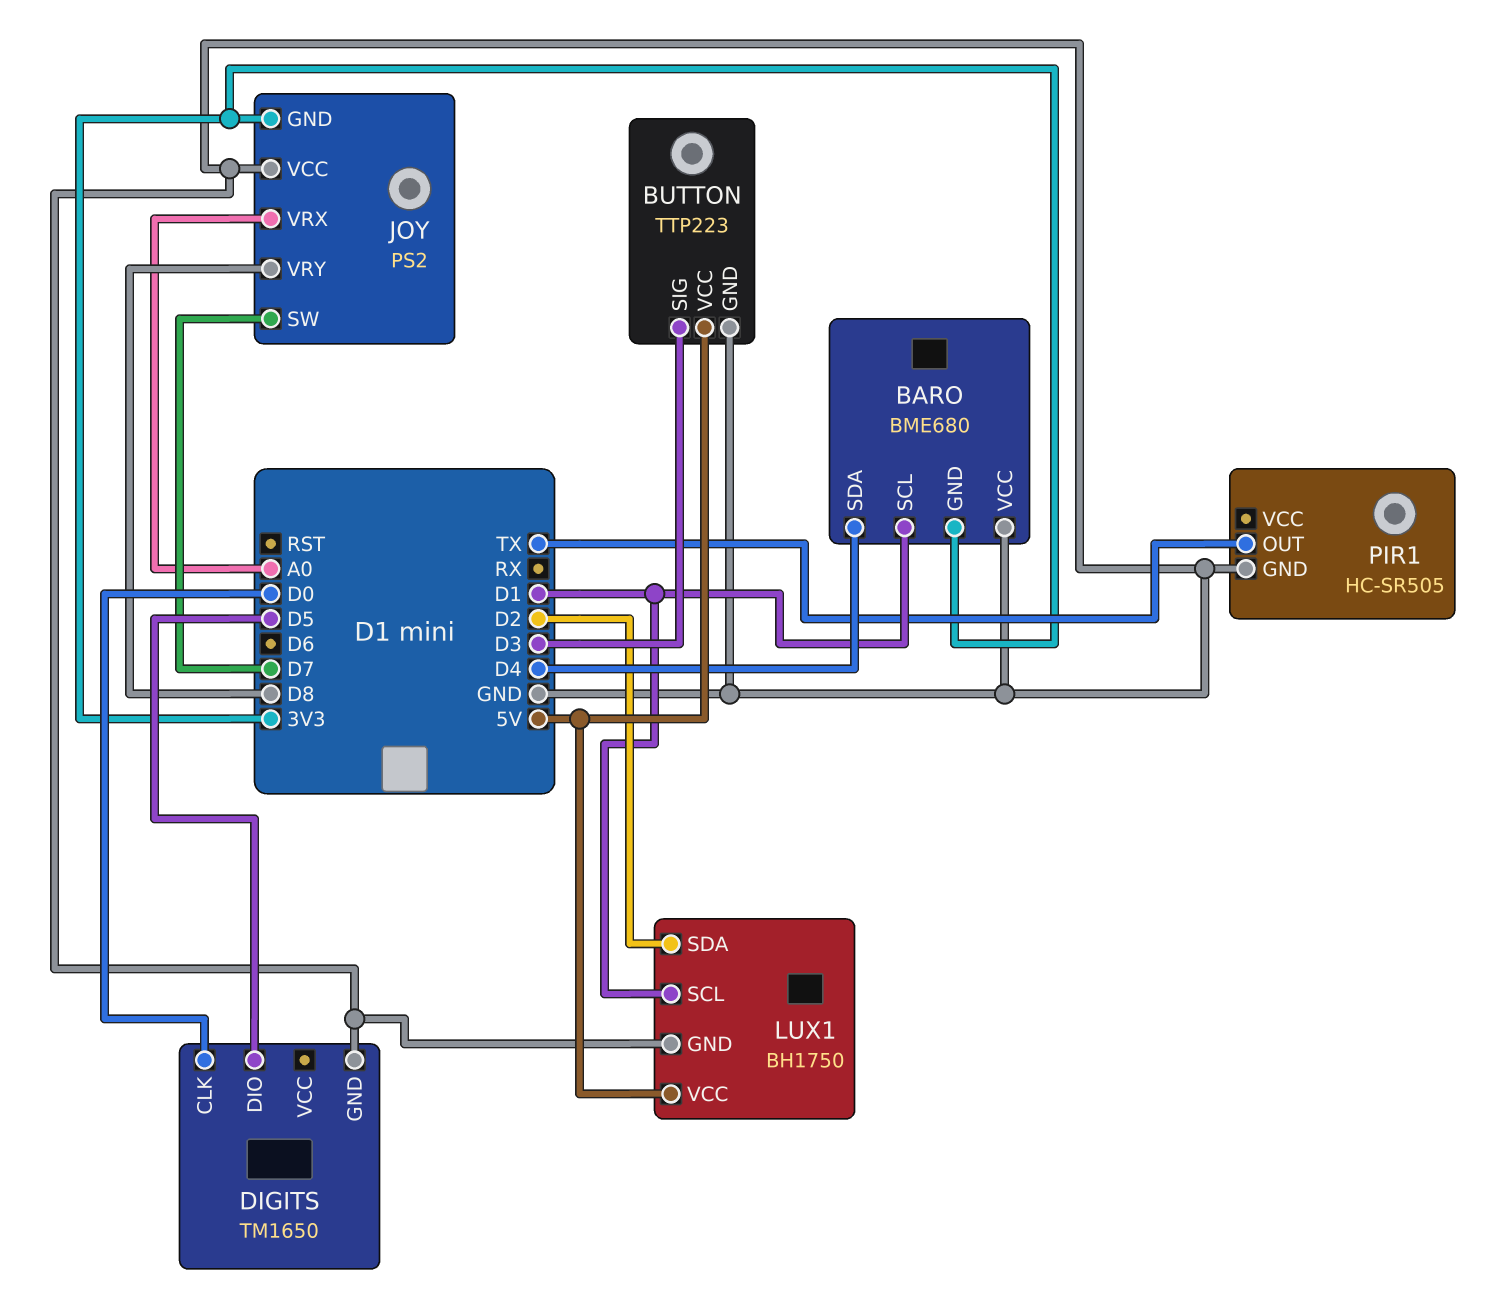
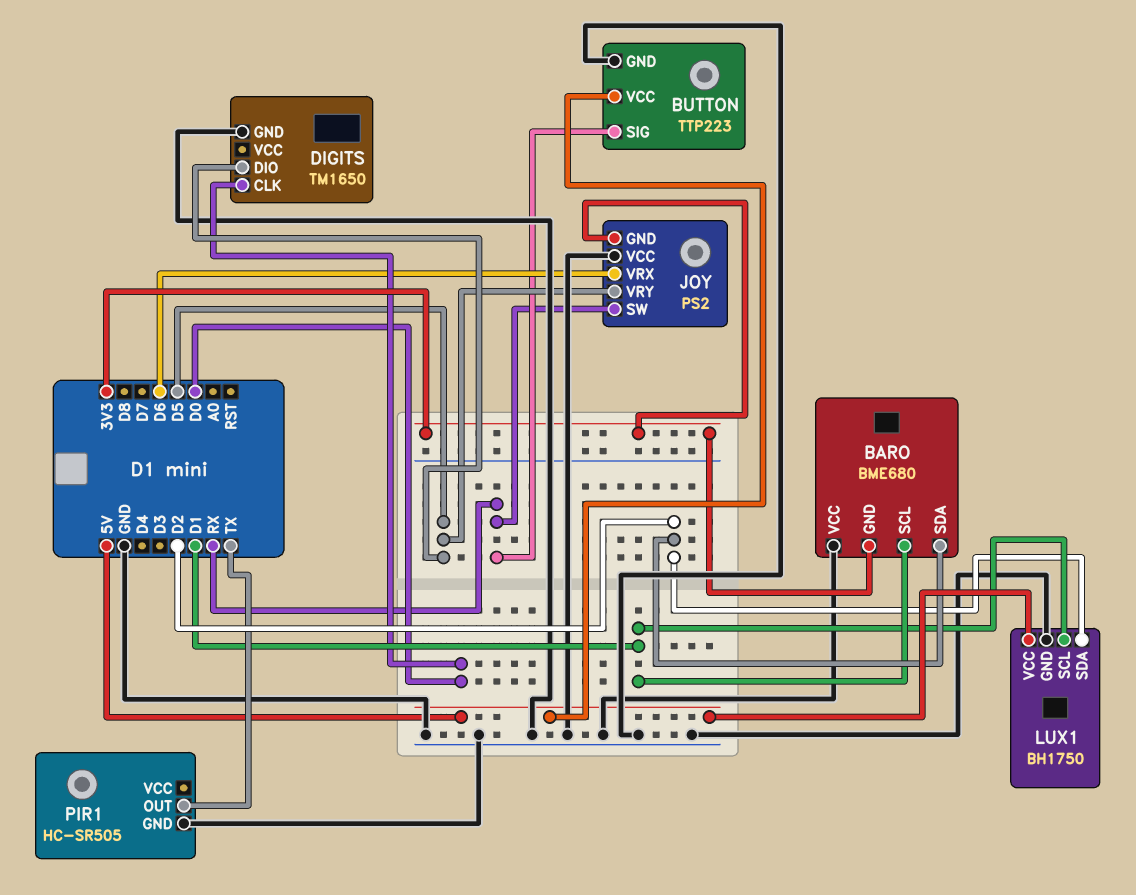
BARO pin SDA: D4 -> D2
BUTTON pin SIG: D3 -> RX
JOY pin SW: D7 -> RX
JOY pin VRX: A0 -> D6
JOY pin VRY: D8 -> D5

